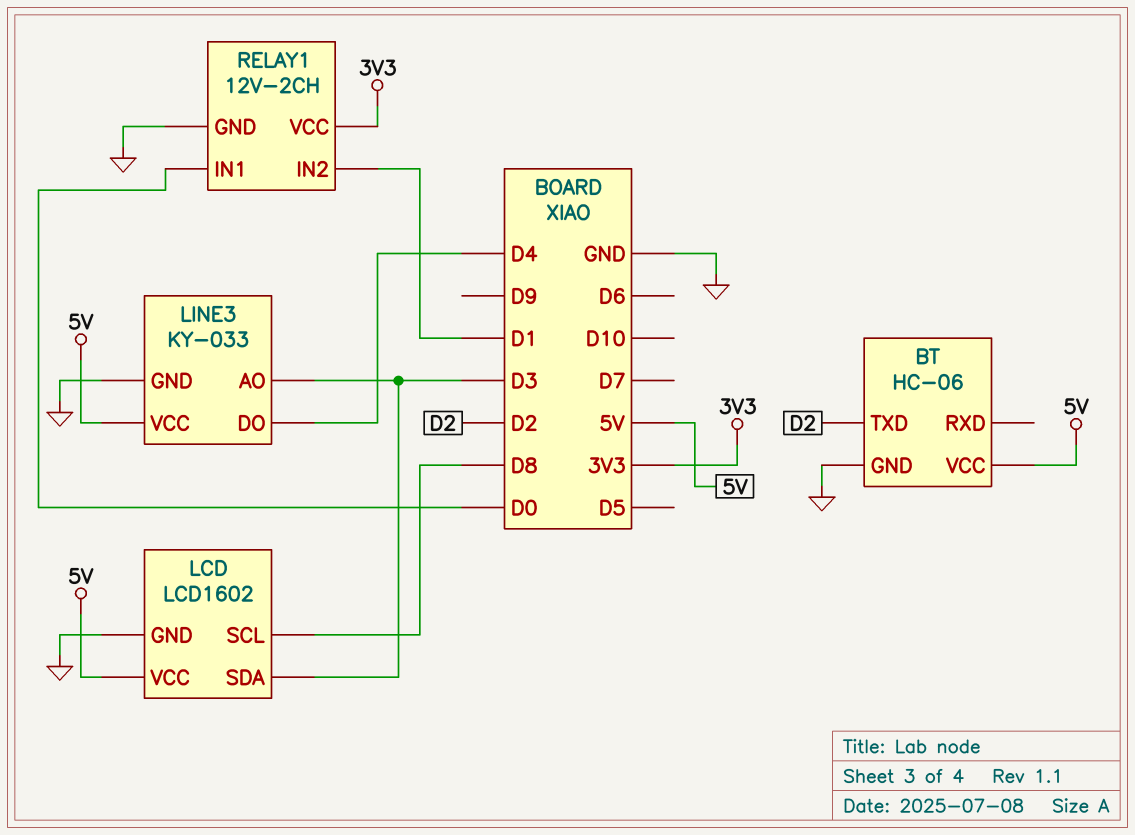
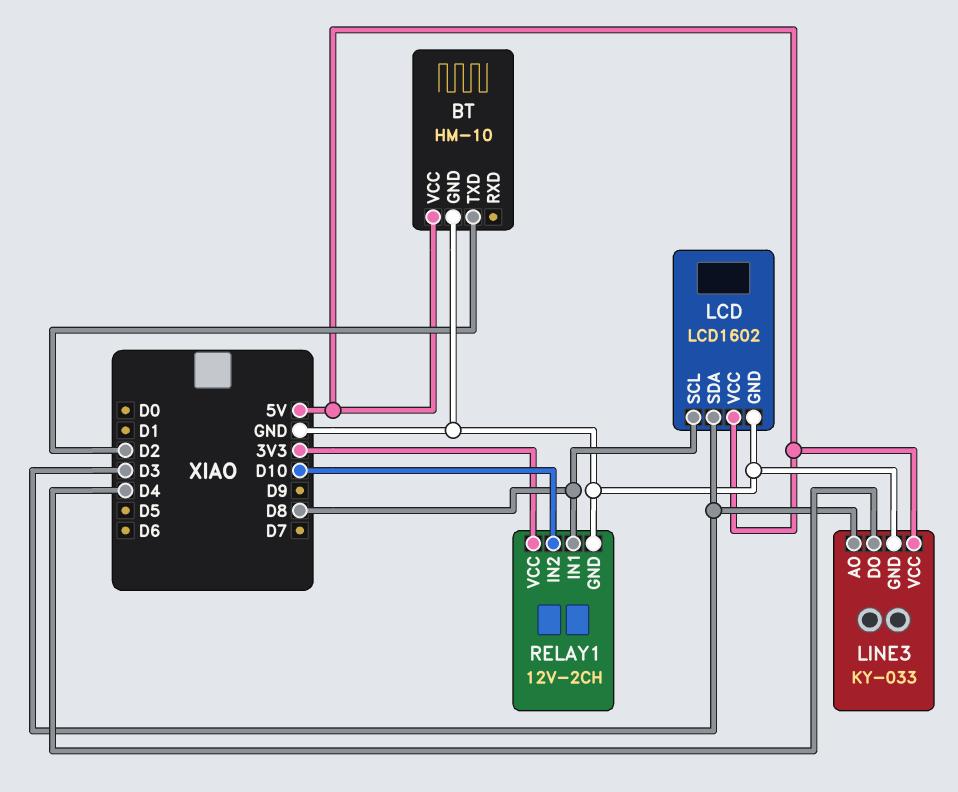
BT: HC-06 -> HM-10
RELAY1 pin IN1: D0 -> D8
RELAY1 pin IN2: D1 -> D10

